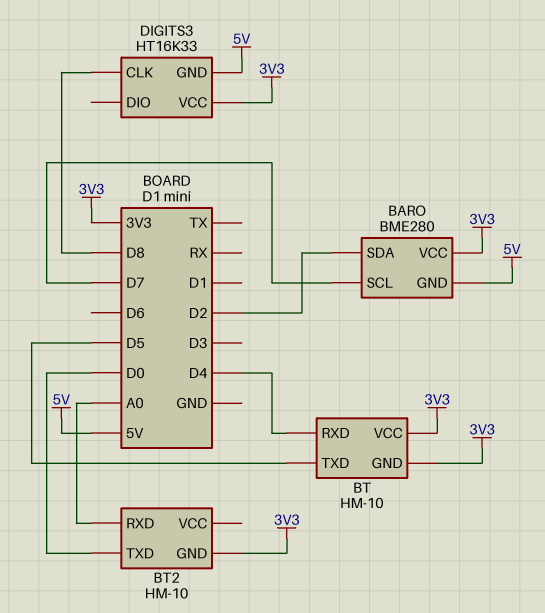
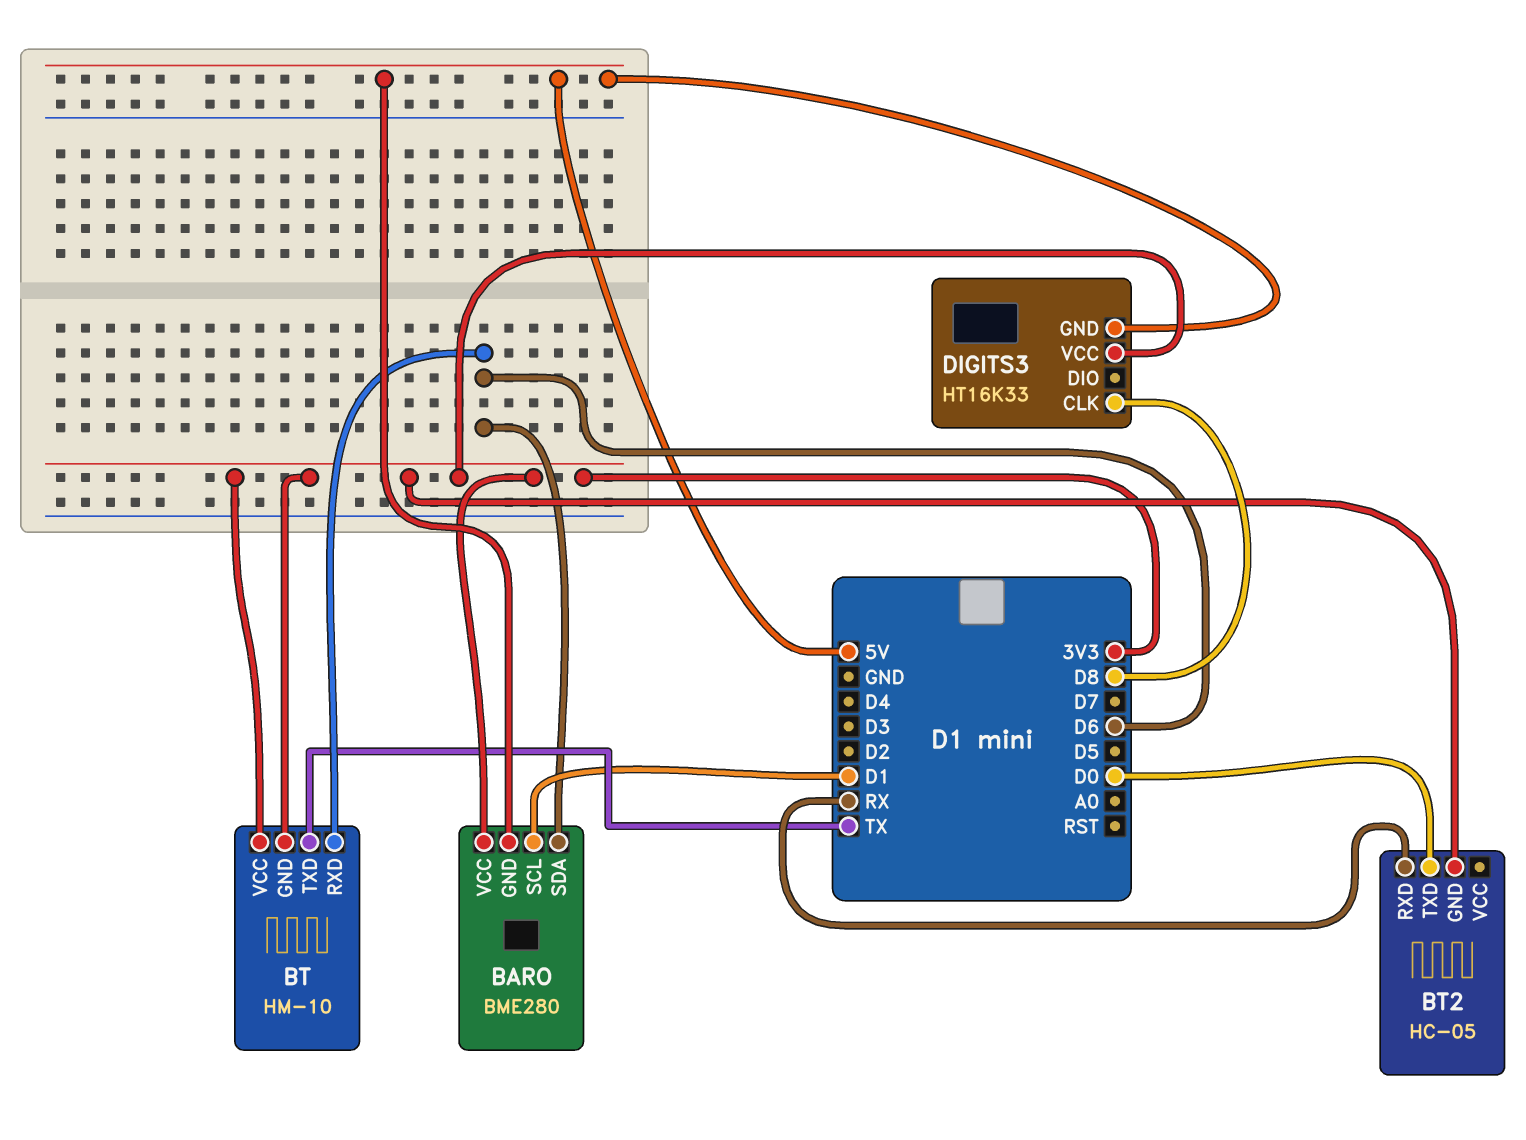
BARO pin SCL: D7 -> D1
BARO pin SDA: D2 -> D6
BT pin RXD: D4 -> D6
BT pin TXD: D5 -> TX
BT2: HM-10 -> HC-05
BT2 pin RXD: A0 -> RX

